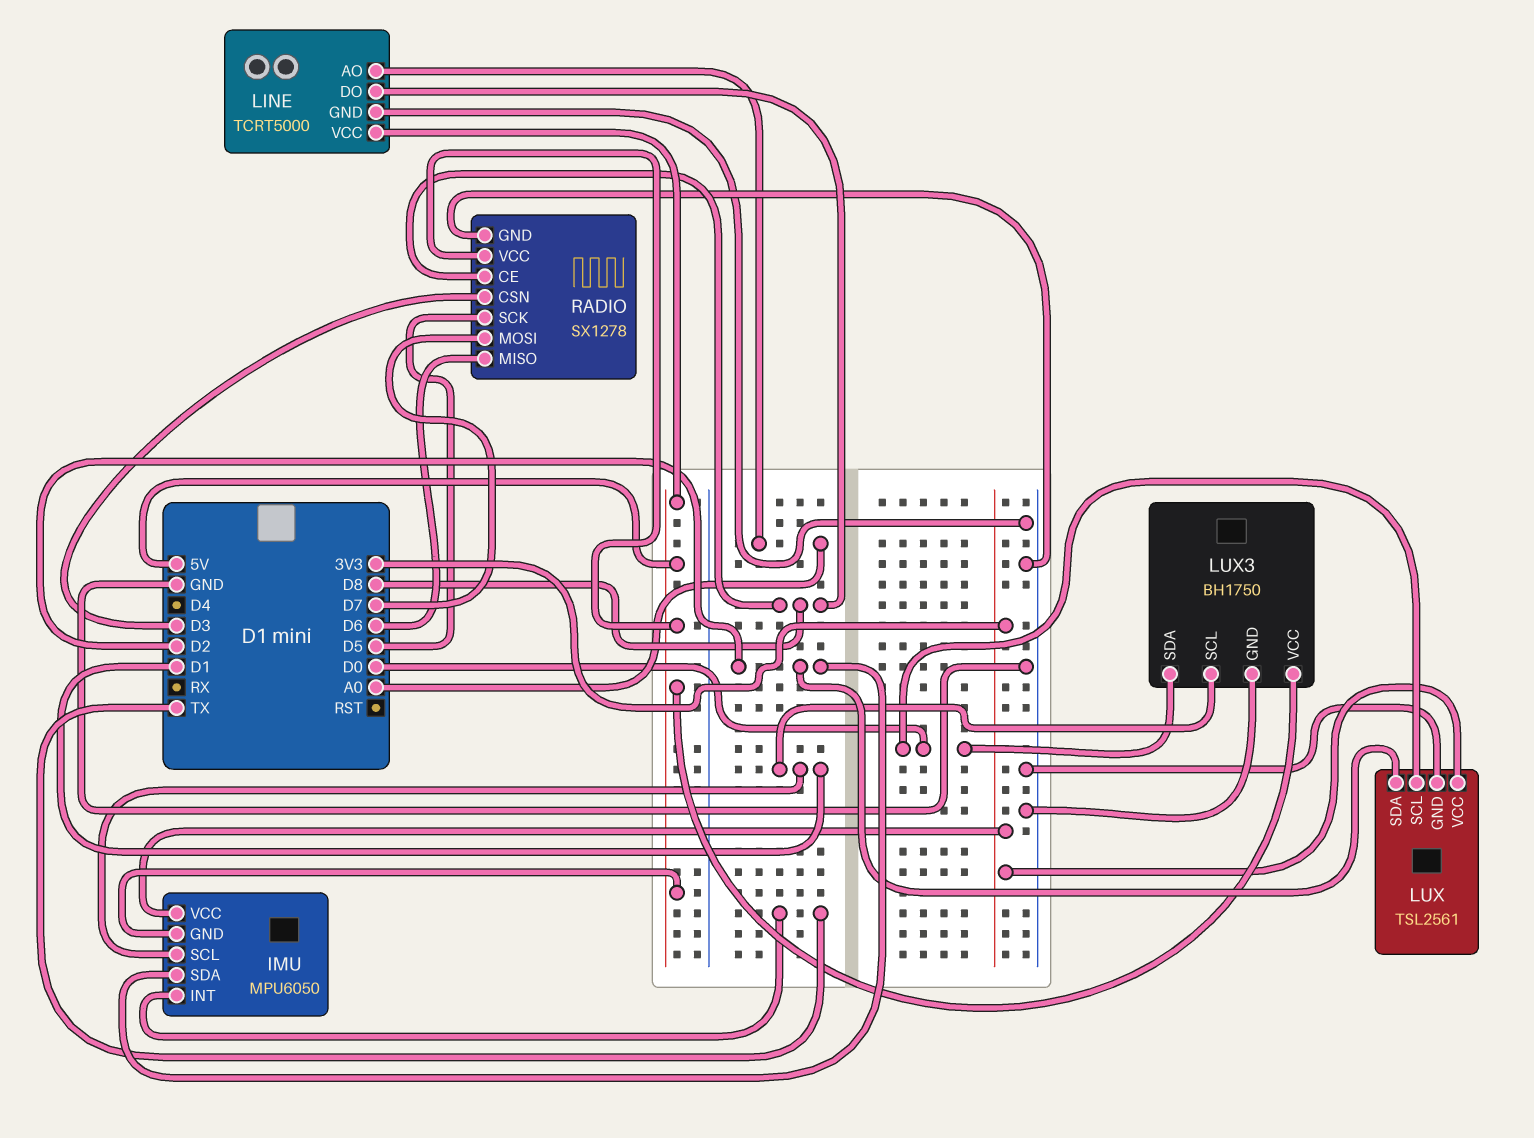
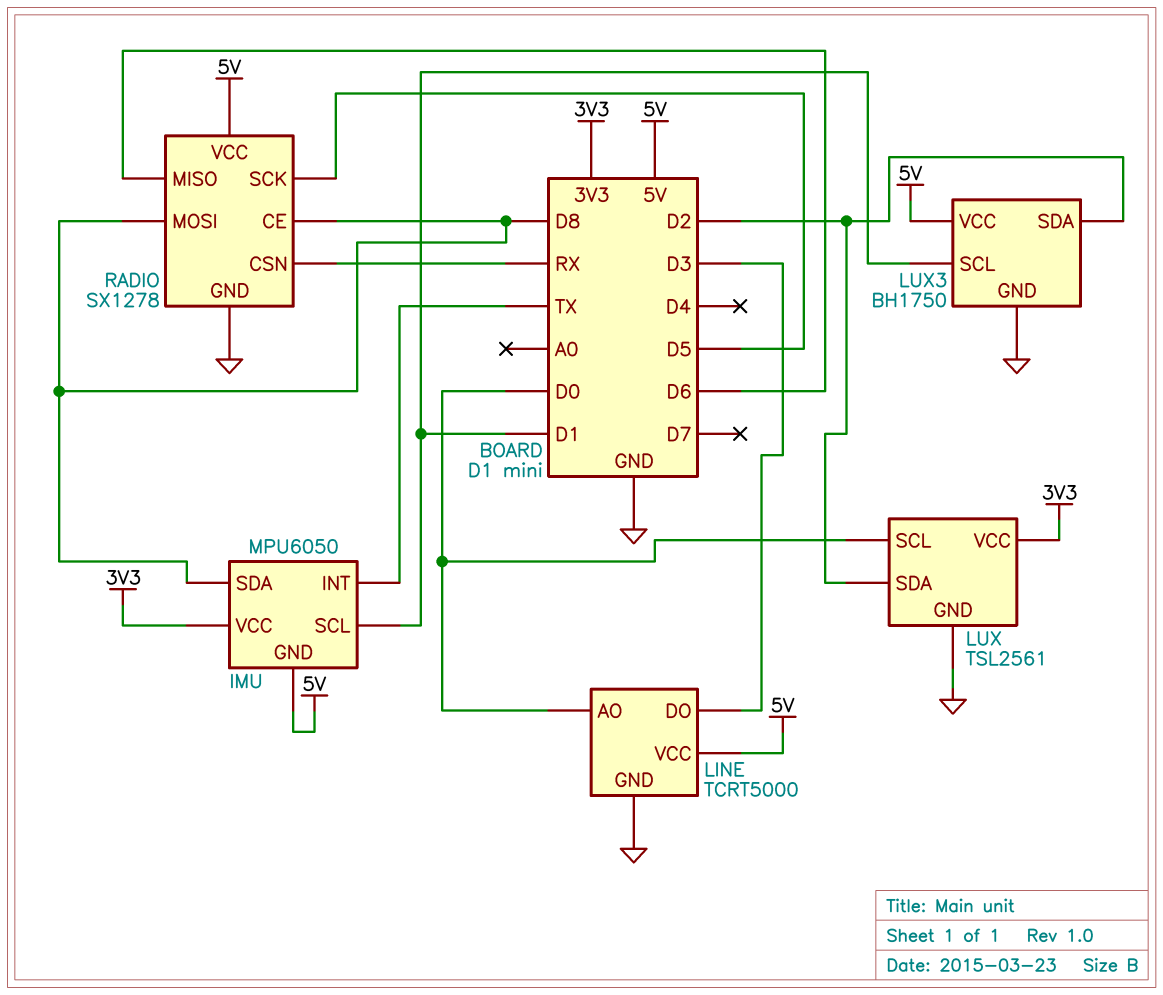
IMU pin SDA: D2 -> D8
LINE pin AO: A0 -> D0
LINE pin DO: D8 -> D3
LUX3 pin SDA: D0 -> D2
RADIO pin CSN: D3 -> RX
RADIO pin MOSI: D7 -> D8

